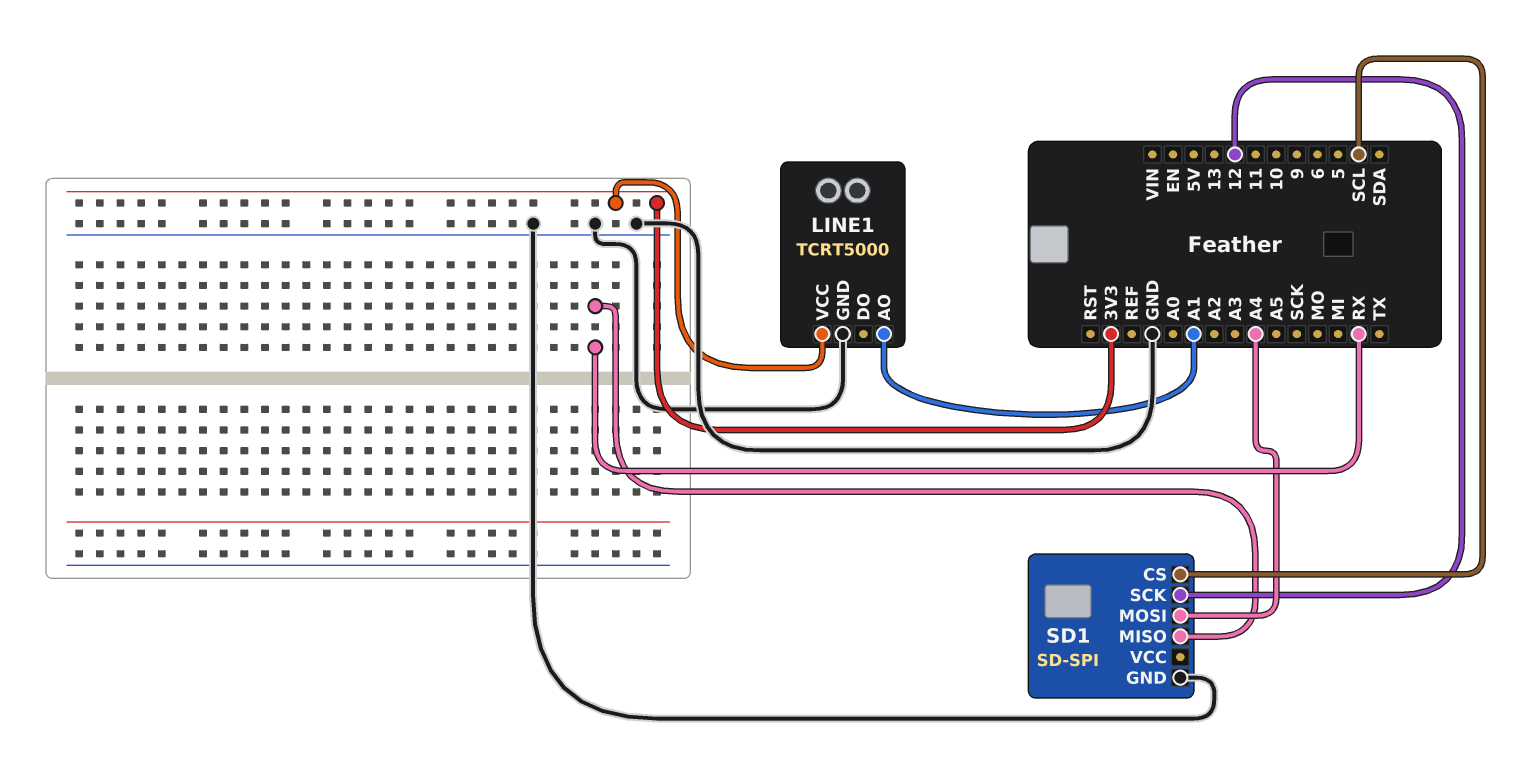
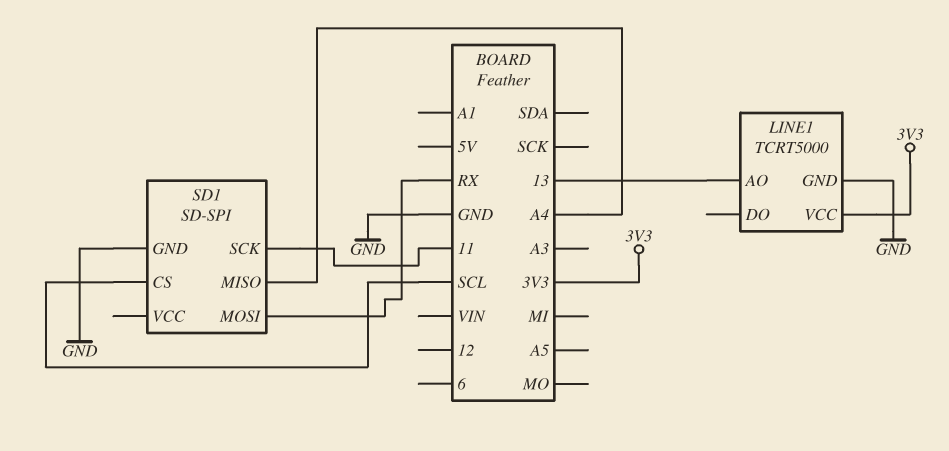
LINE1 pin AO: A1 -> 13
SD1 pin MISO: RX -> A4
SD1 pin MOSI: A4 -> RX
SD1 pin SCK: 12 -> 11

